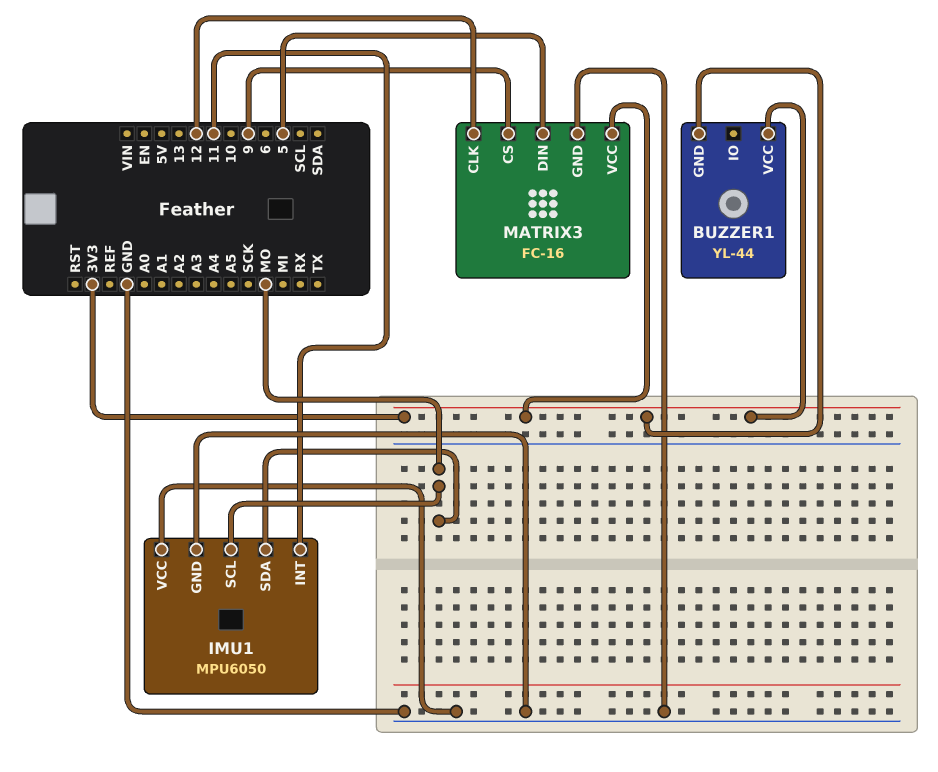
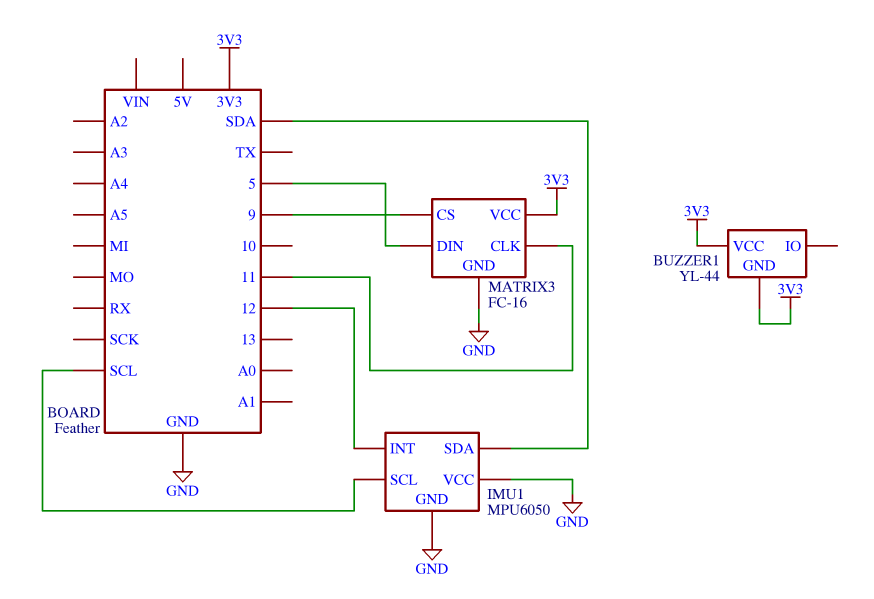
IMU1 pin INT: 11 -> 12
IMU1 pin SCL: MO -> SCL
IMU1 pin SDA: MO -> SDA
MATRIX3 pin CLK: 12 -> 11

